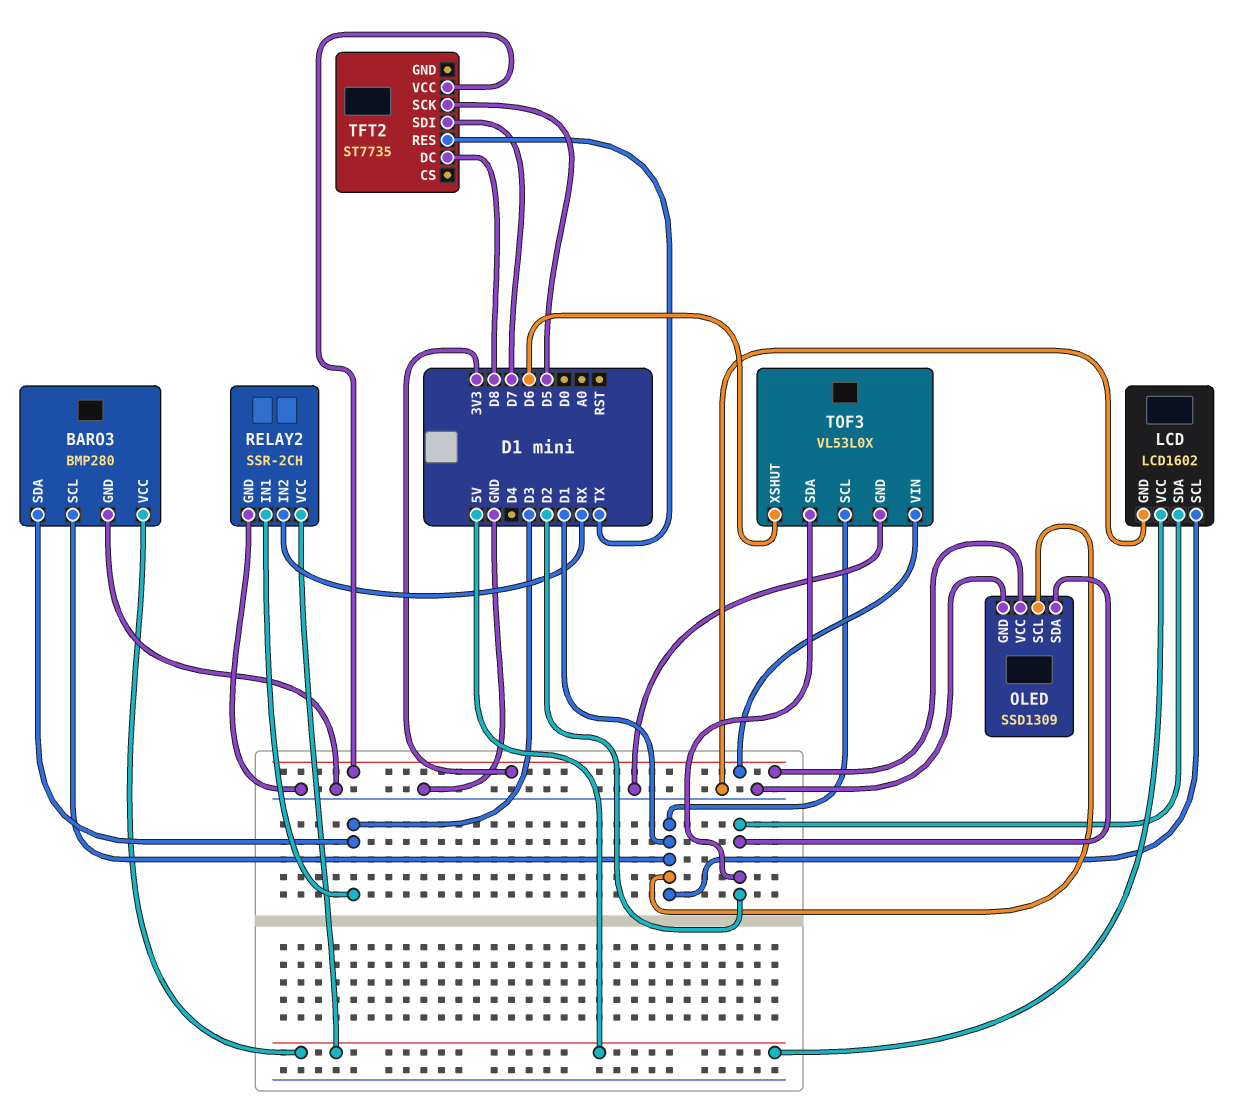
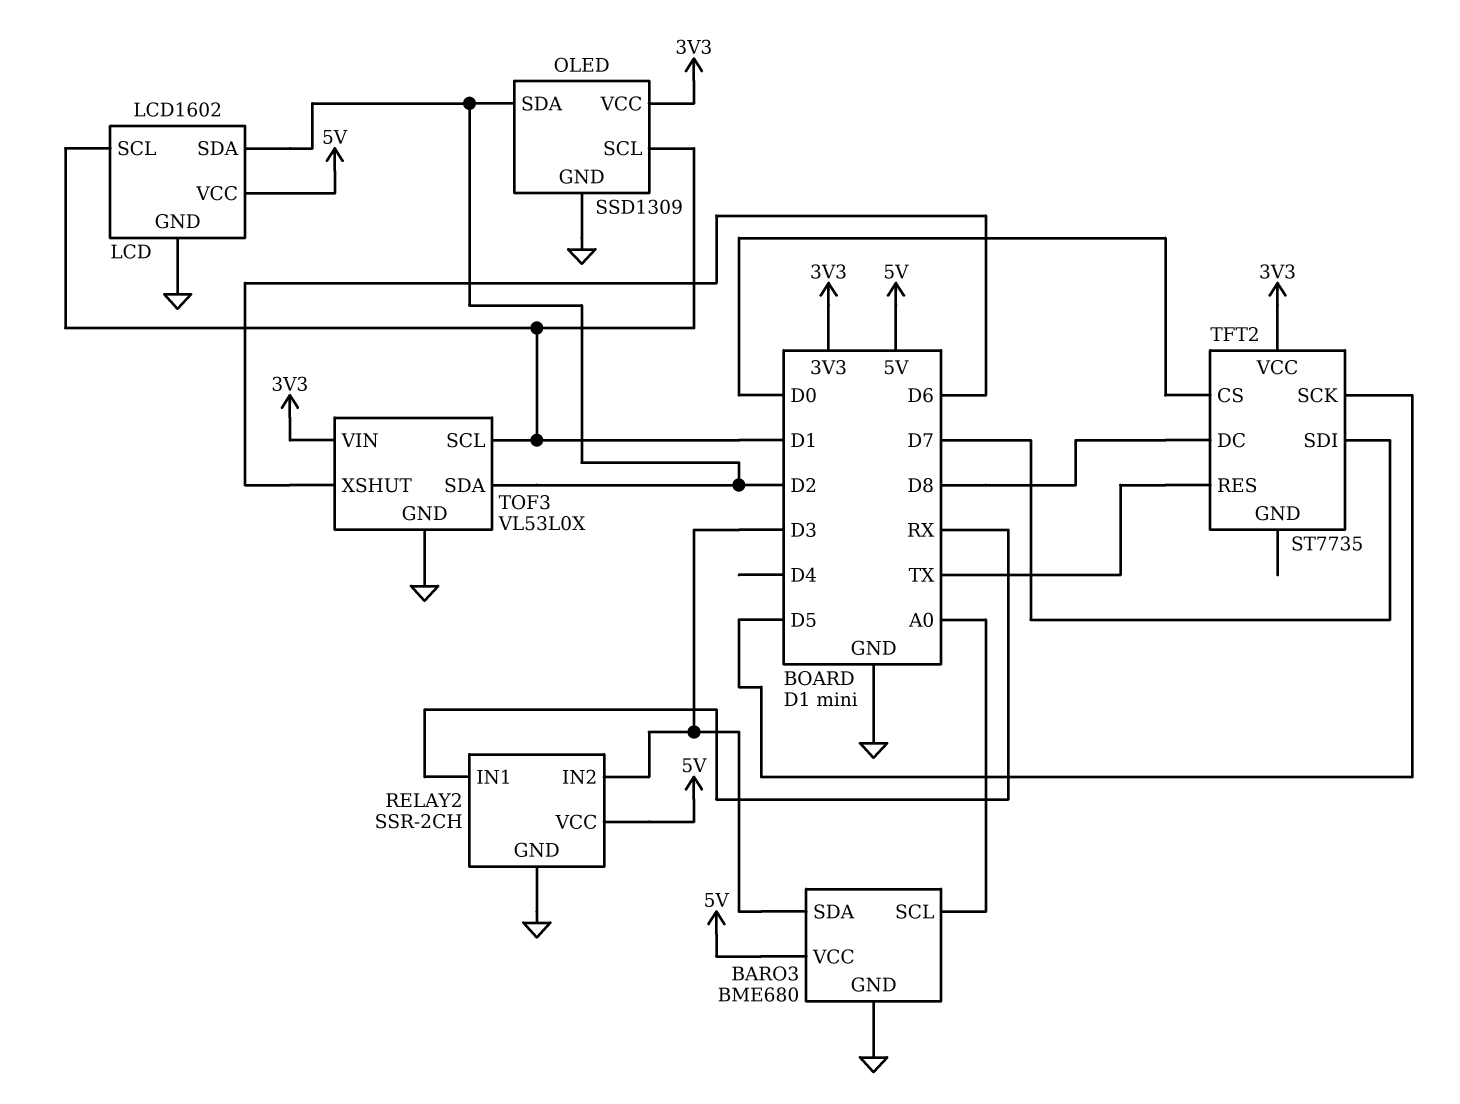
BARO3: BMP280 -> BME680
BARO3 pin SCL: D1 -> A0
RELAY2 pin IN1: D3 -> RX
RELAY2 pin IN2: RX -> D3
TFT2 pin CS: none -> D0

